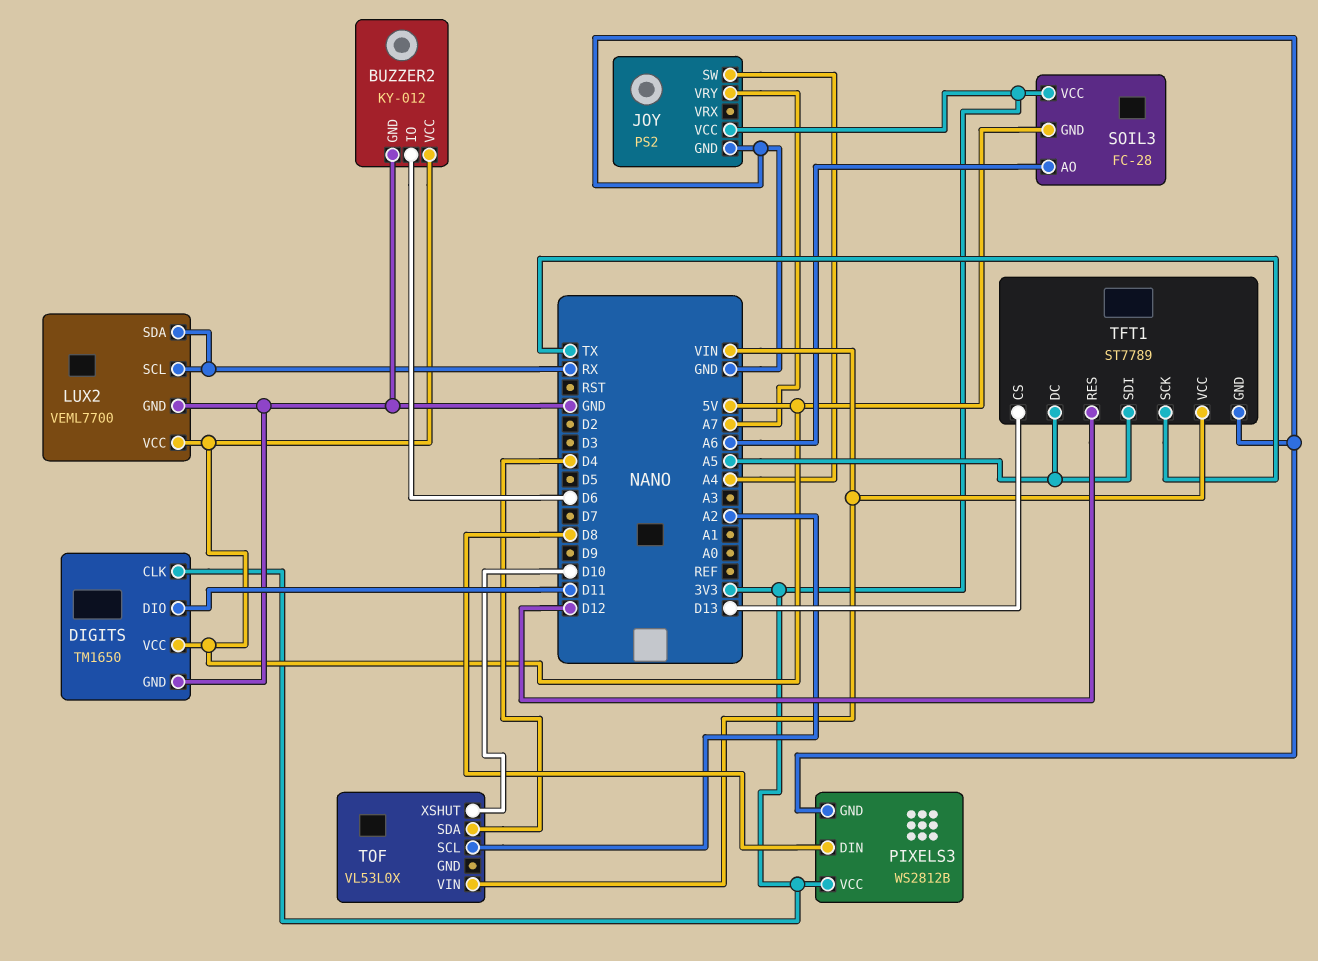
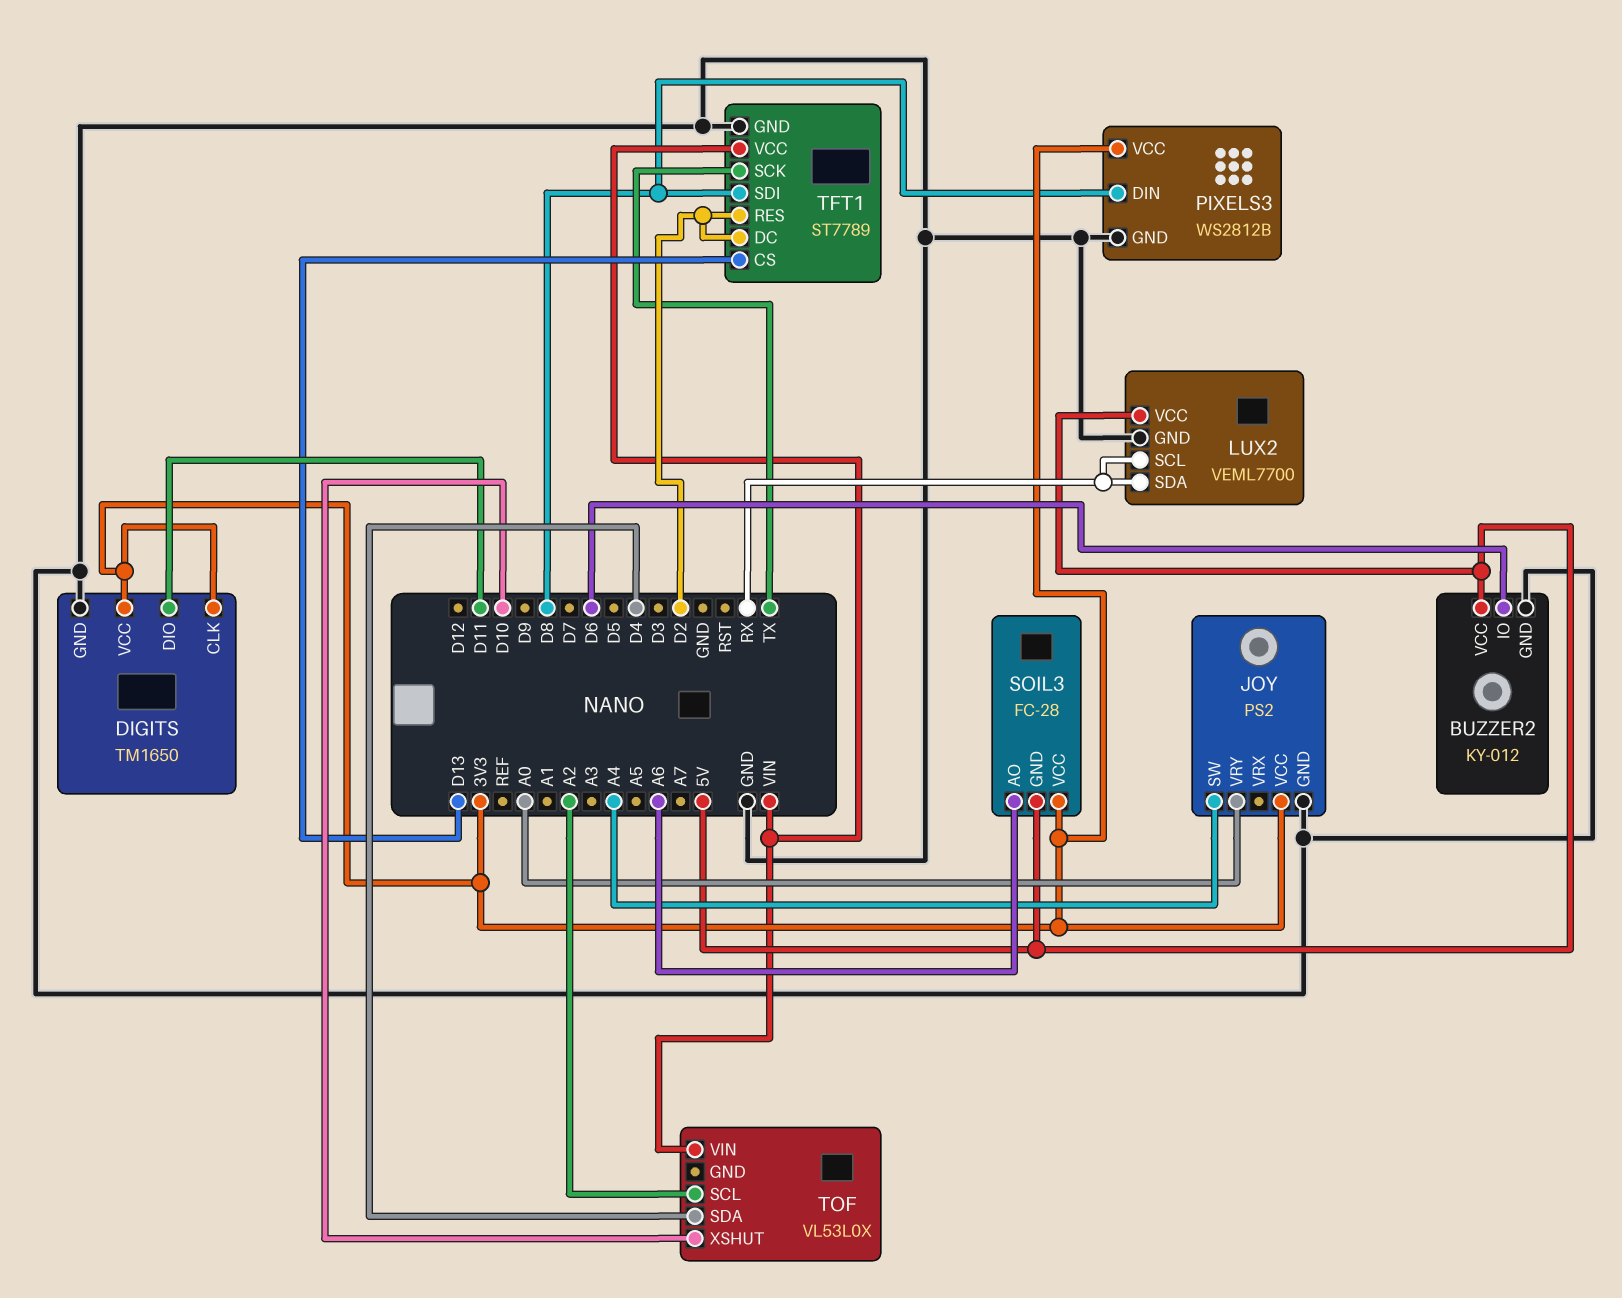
DIGITS pin VCC: 5V -> 3V3
JOY pin VRY: A7 -> A0
TFT1 pin DC: A5 -> D2
TFT1 pin RES: D12 -> D2
TFT1 pin SDI: A5 -> D8

